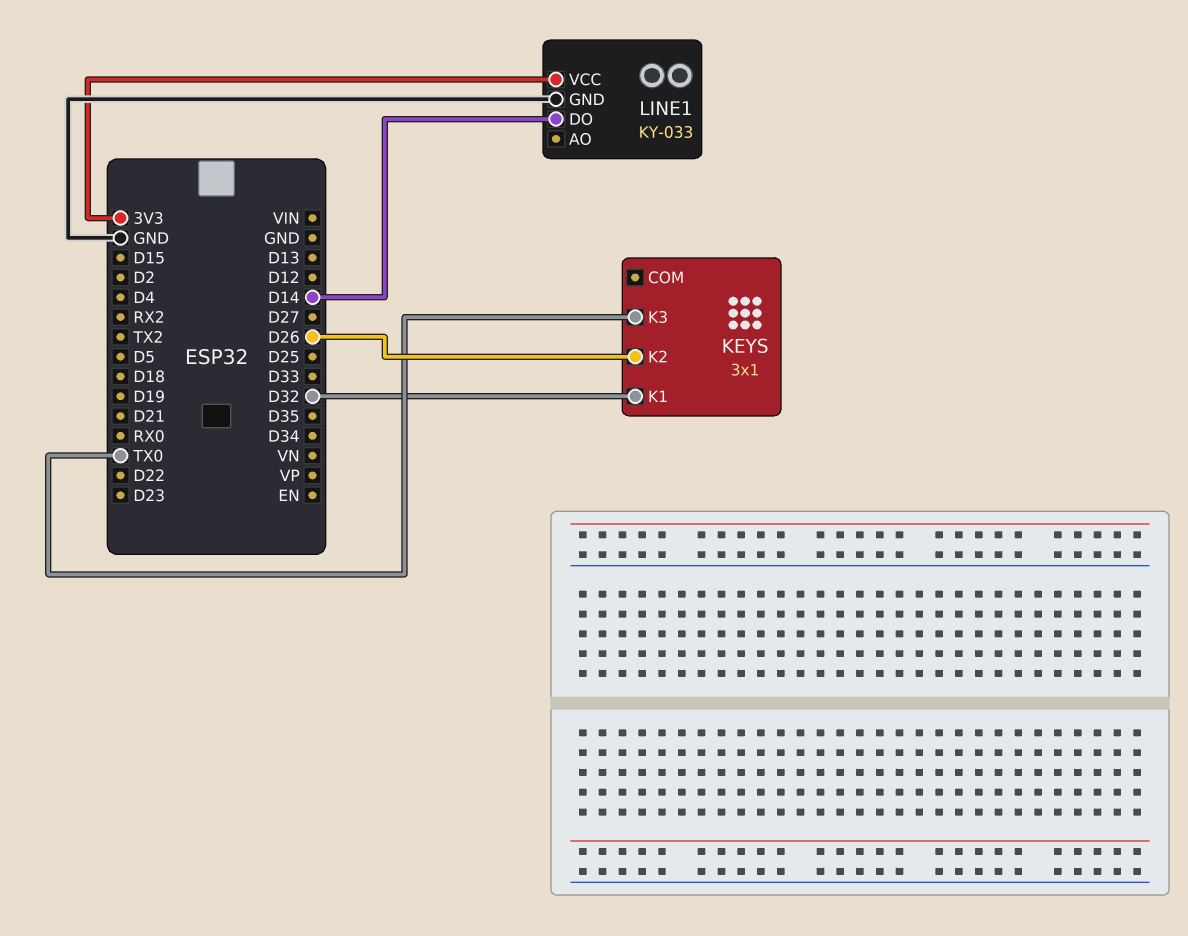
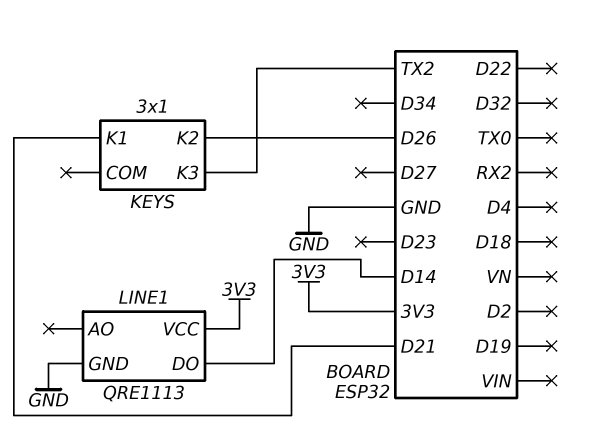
KEYS pin K1: D32 -> D21
KEYS pin K3: TX0 -> TX2
LINE1: KY-033 -> QRE1113

